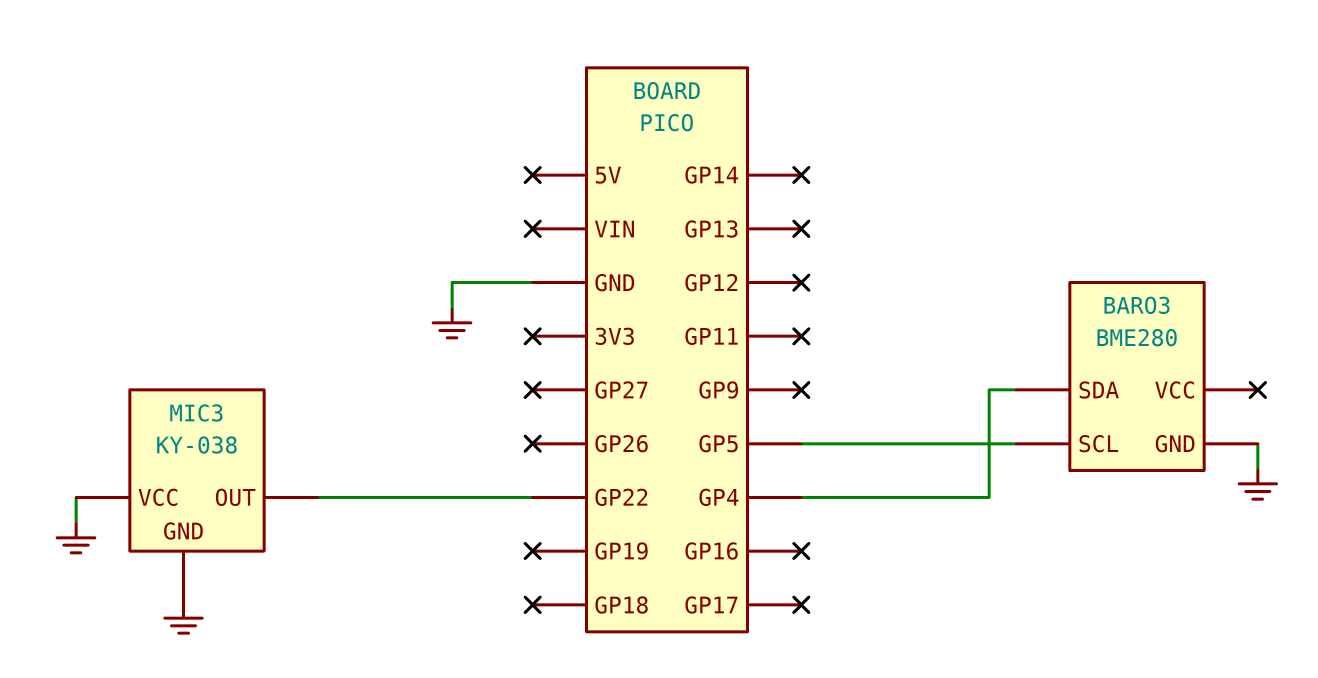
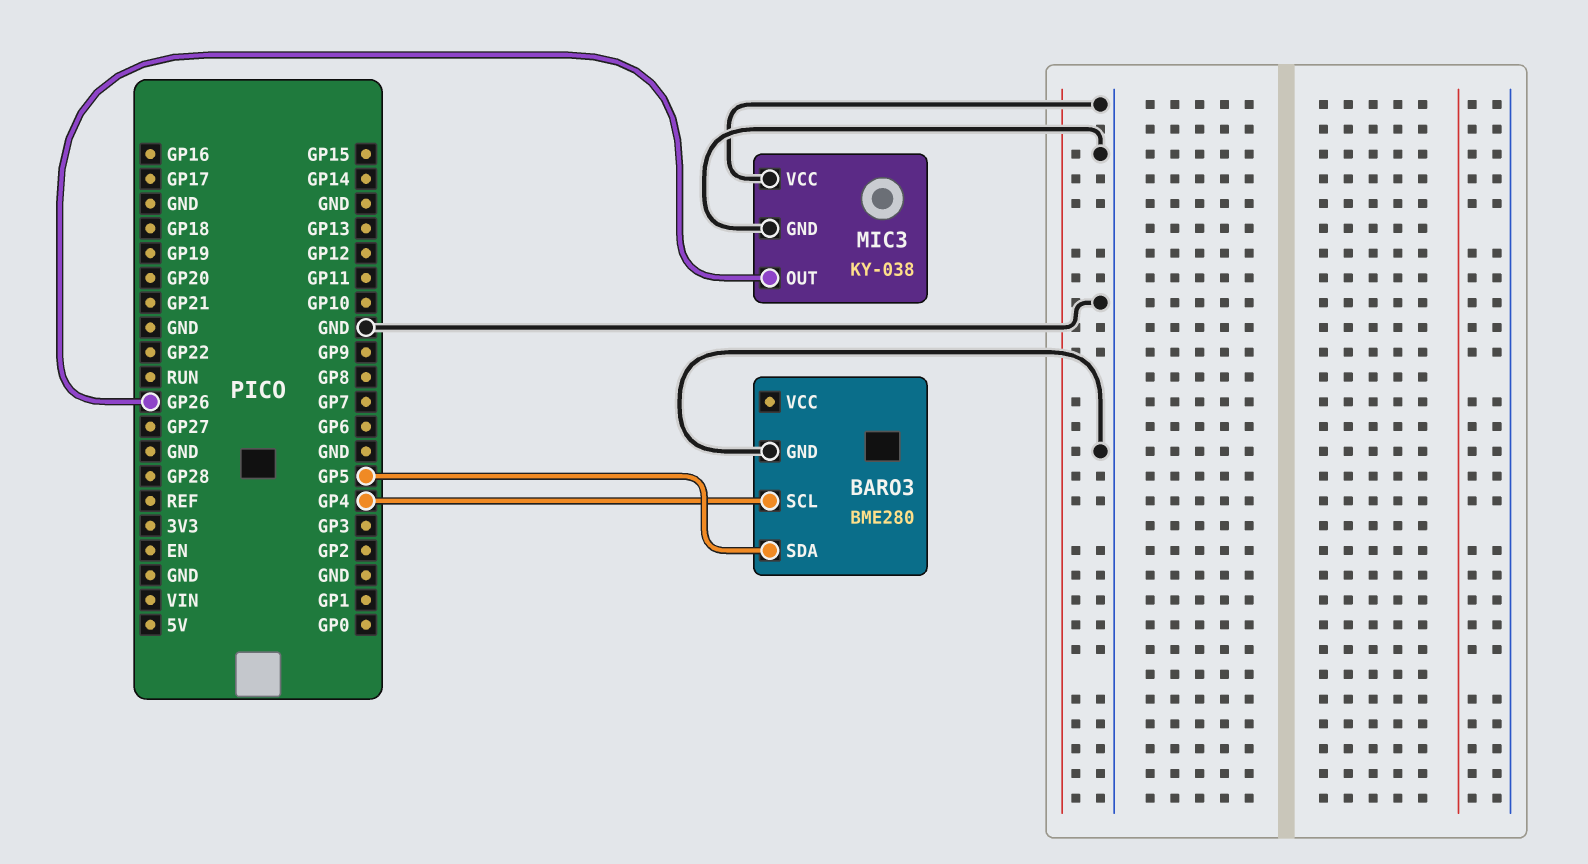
BARO3 pin SCL: GP5 -> GP4
BARO3 pin SDA: GP4 -> GP5
MIC3 pin OUT: GP22 -> GP26

